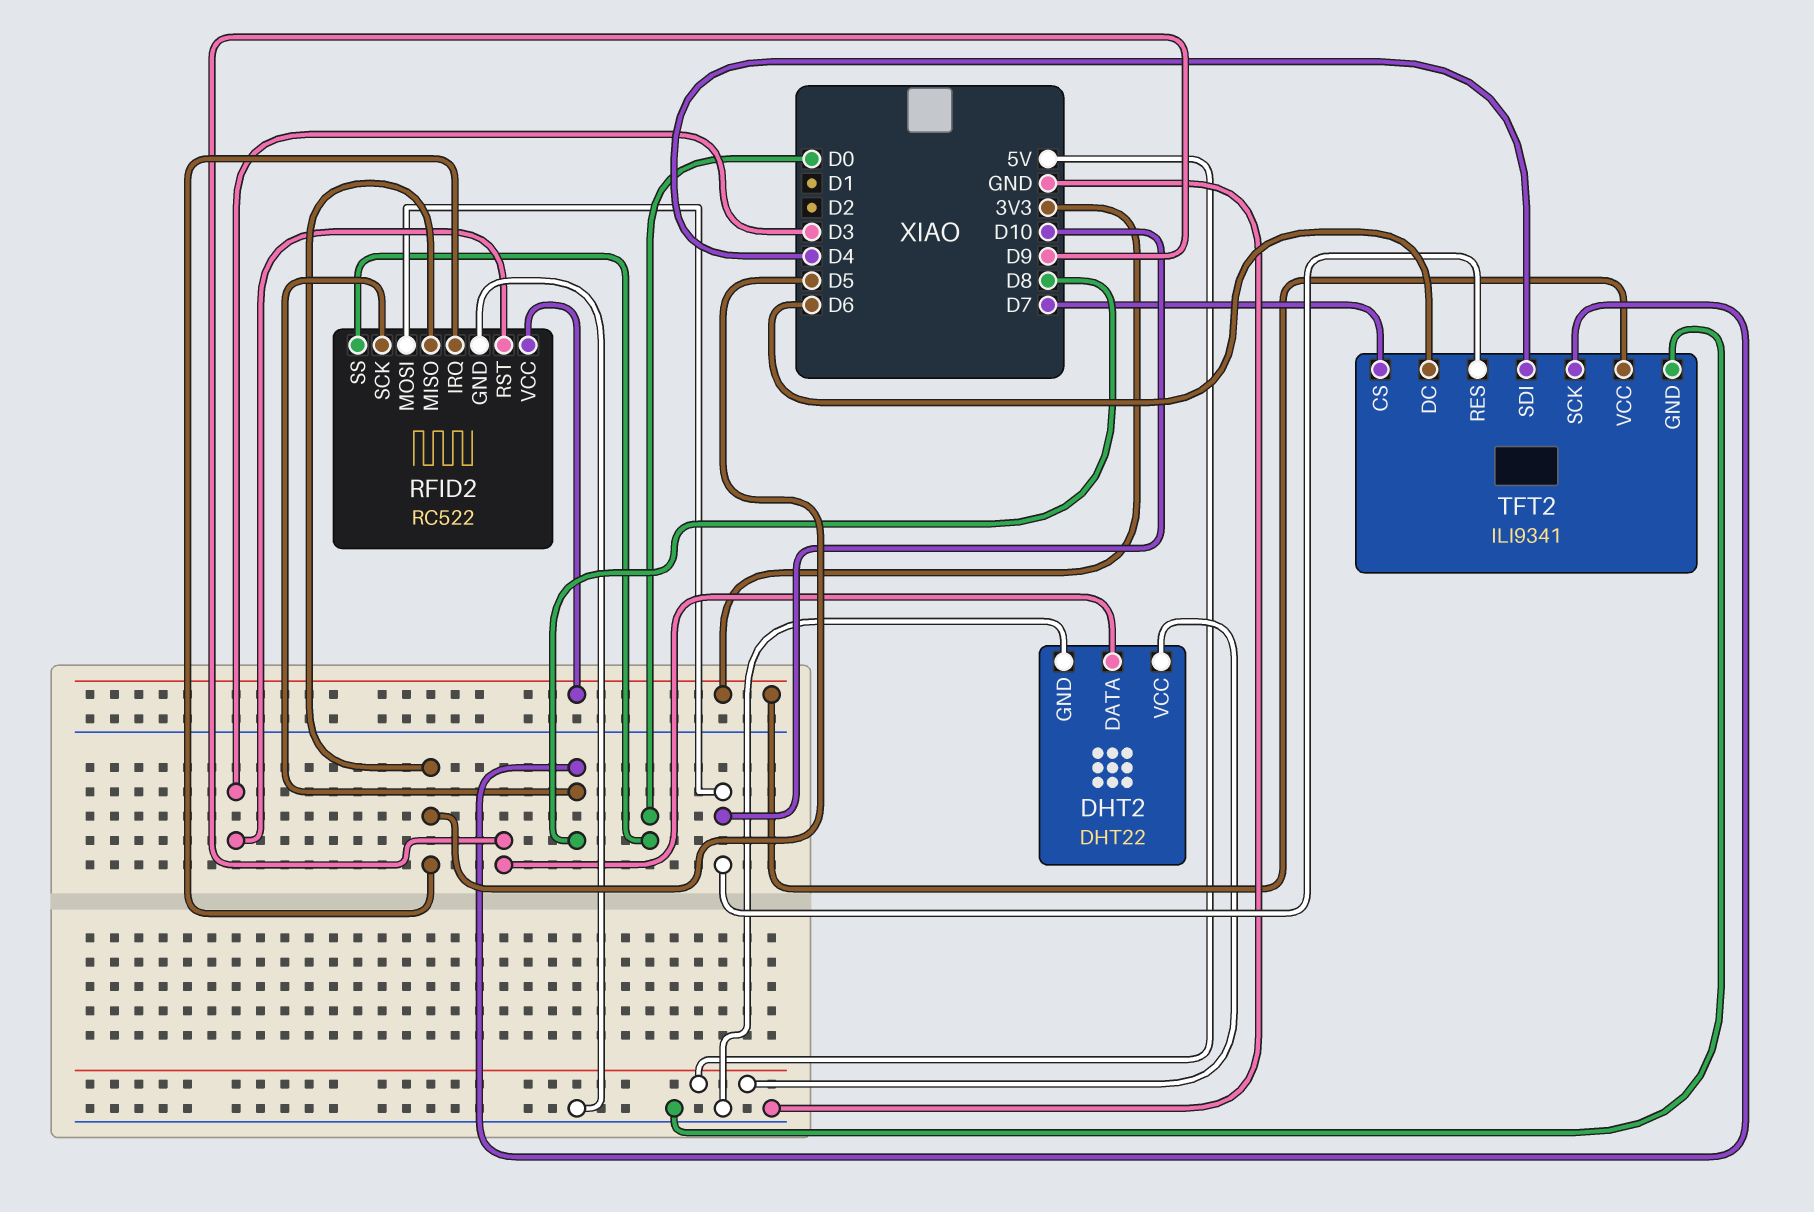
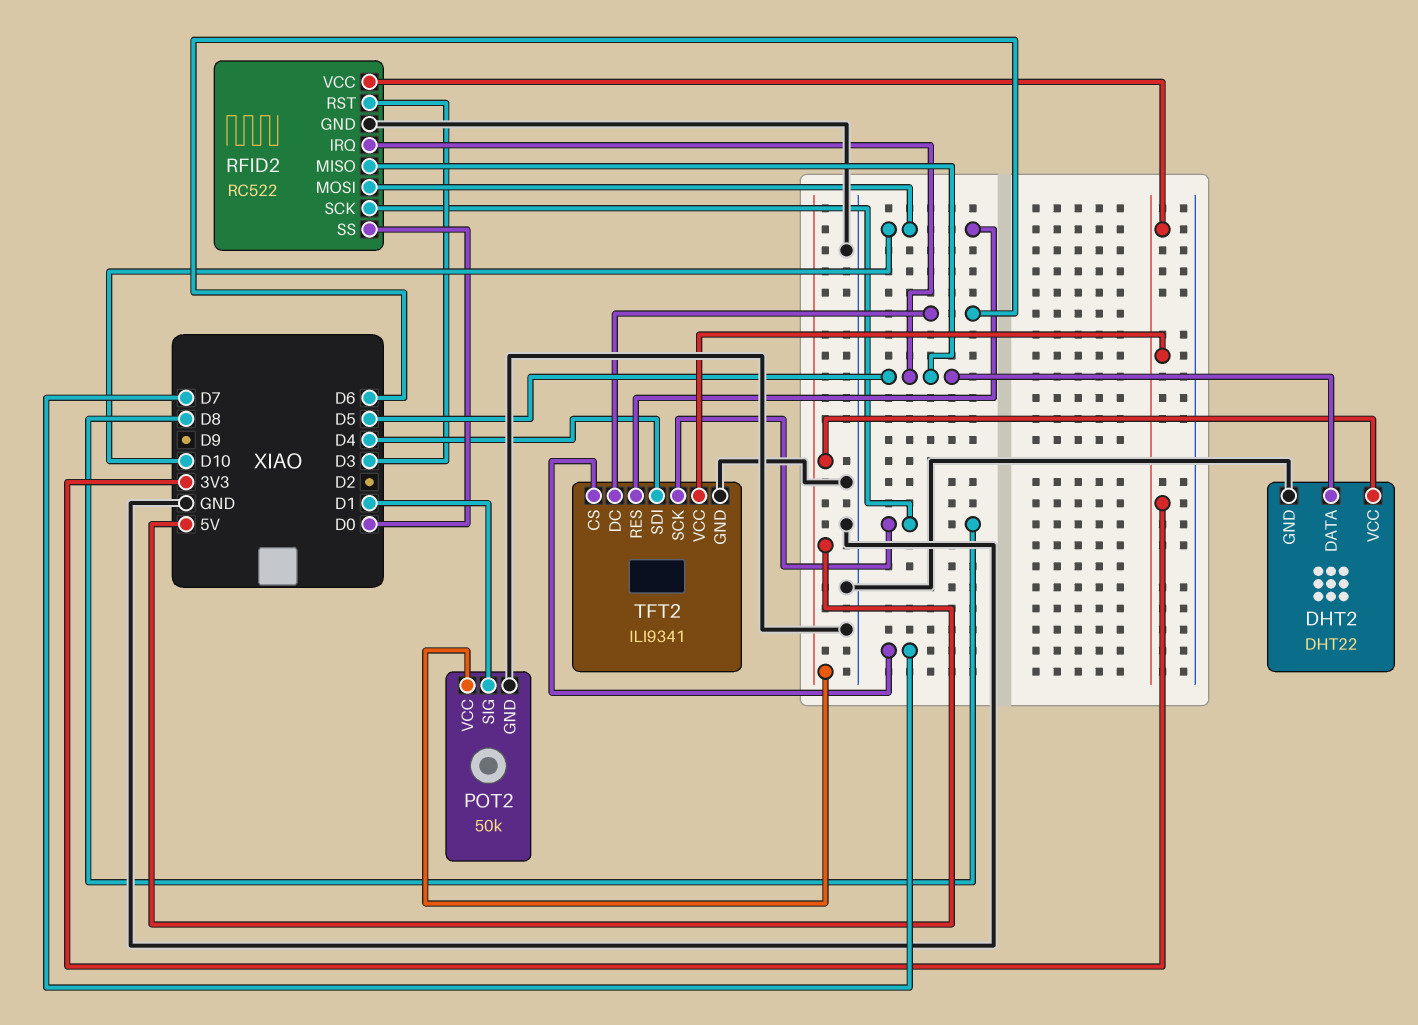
DHT2 pin DATA: D9 -> D5
POT2: none -> 50k
POT2 pin GND: none -> GND
POT2 pin SIG: none -> D1
POT2 pin VCC: none -> 5V

